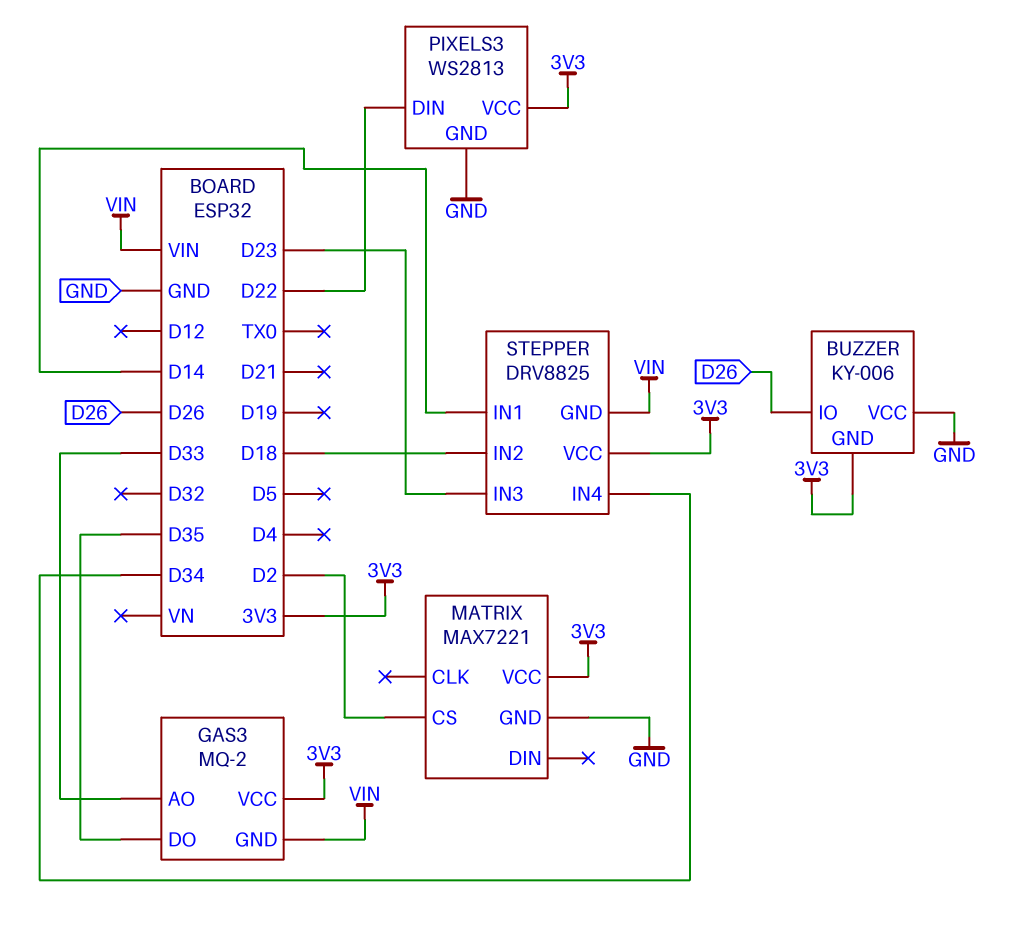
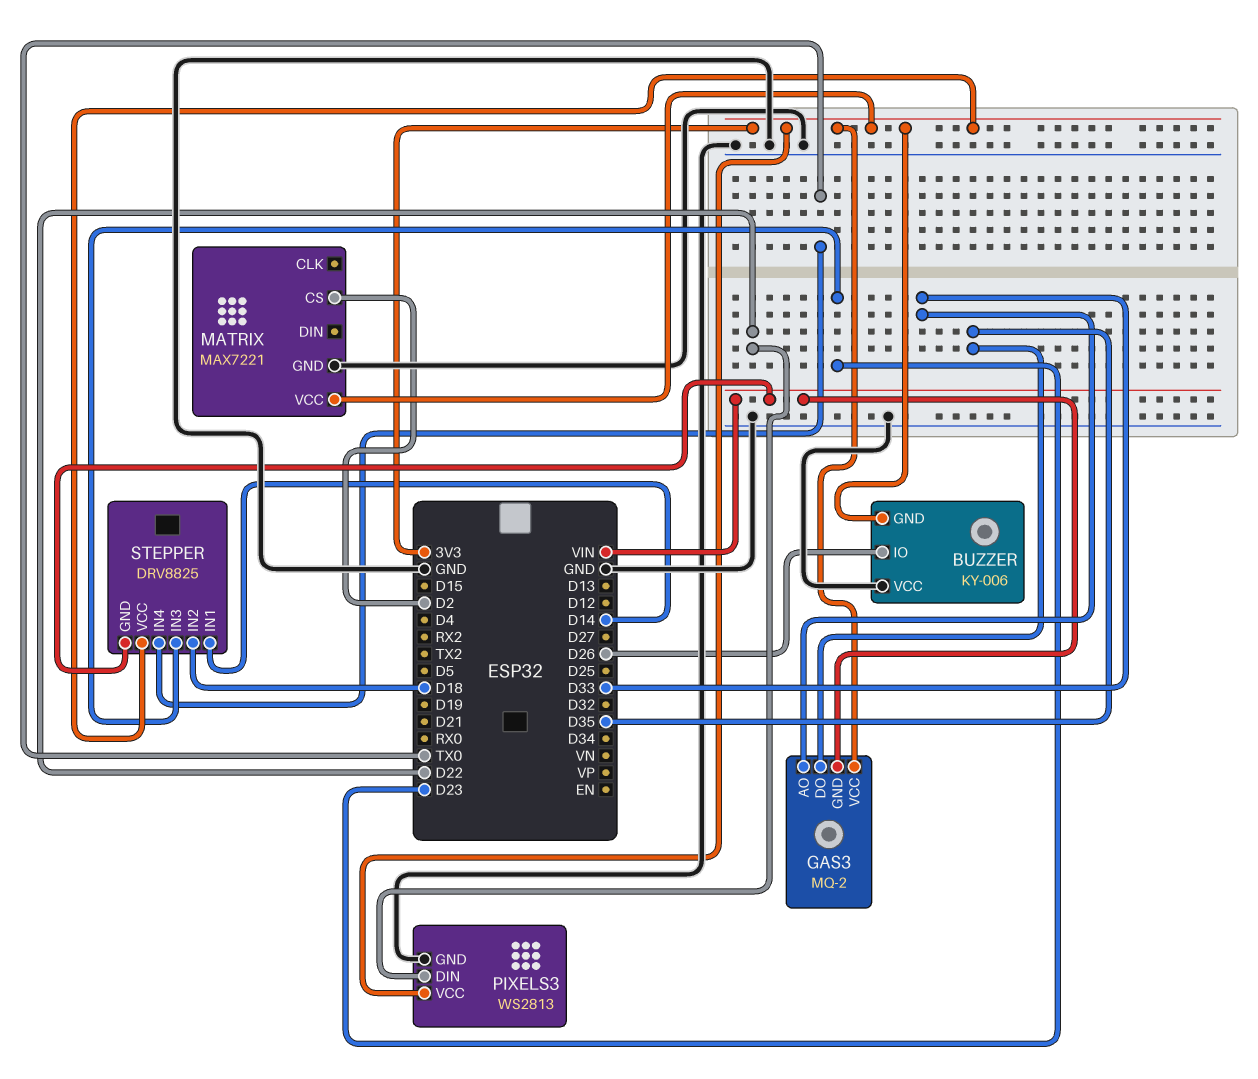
STEPPER pin IN4: D34 -> TX0

